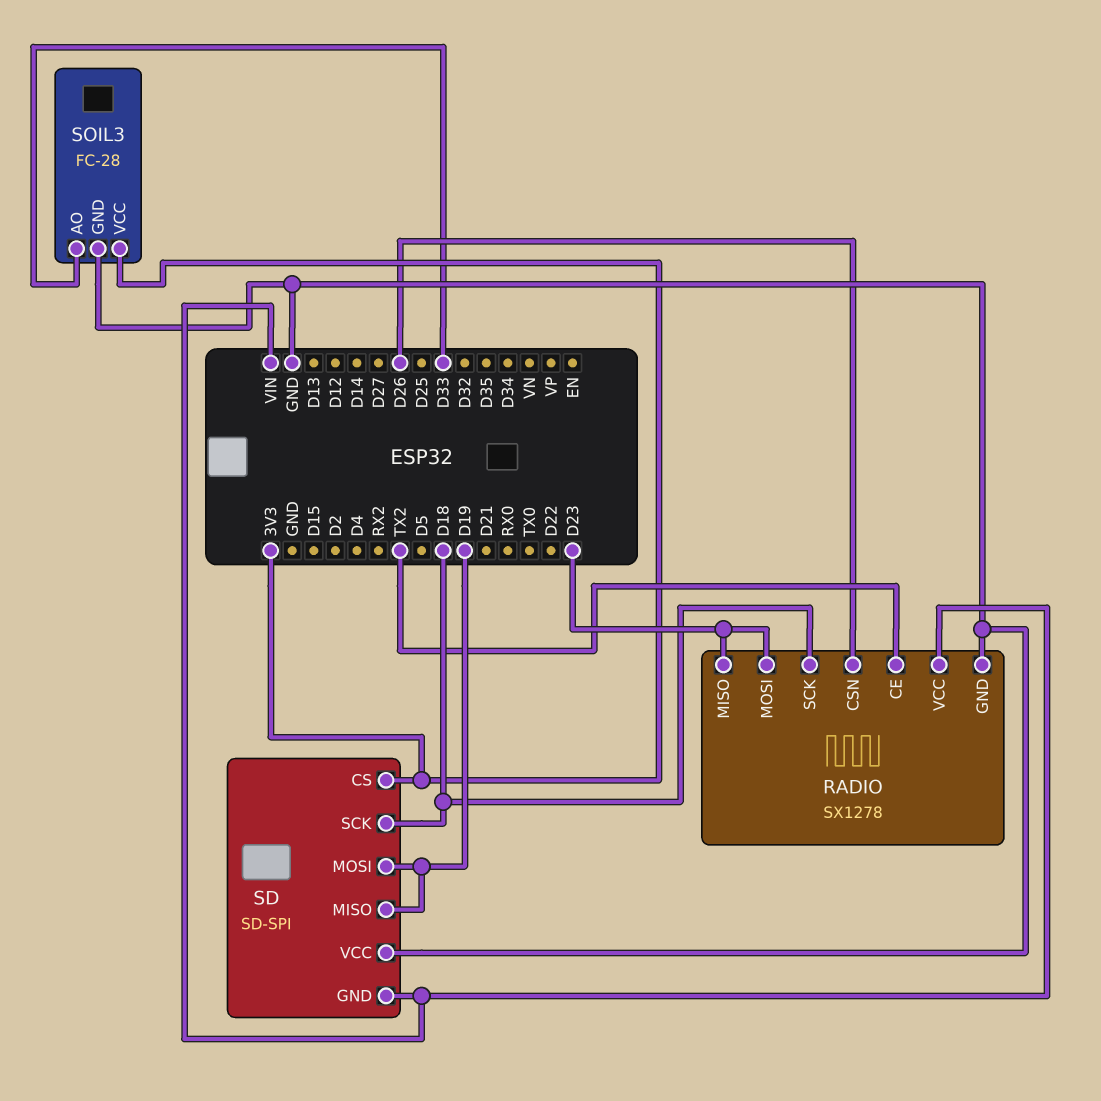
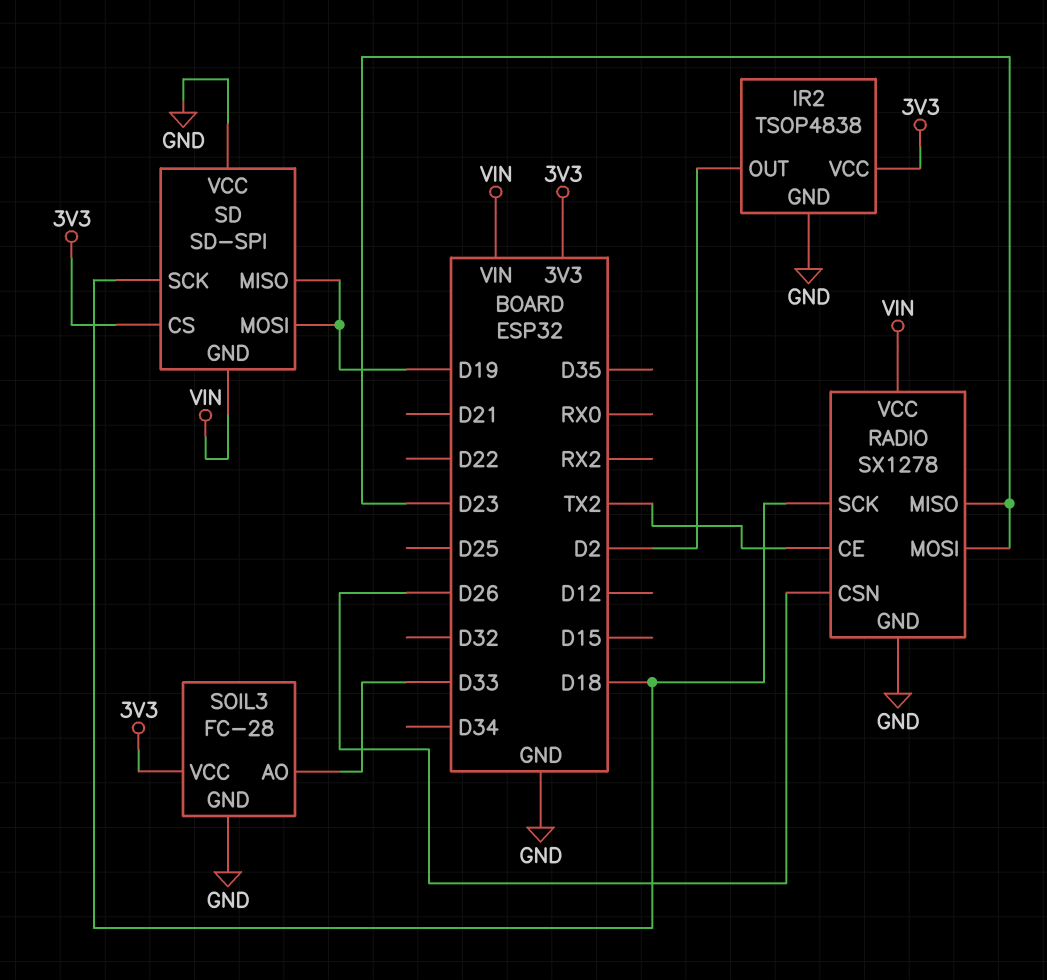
IR2: none -> TSOP4838
IR2 pin GND: none -> GND
IR2 pin OUT: none -> D2
IR2 pin VCC: none -> 3V3

